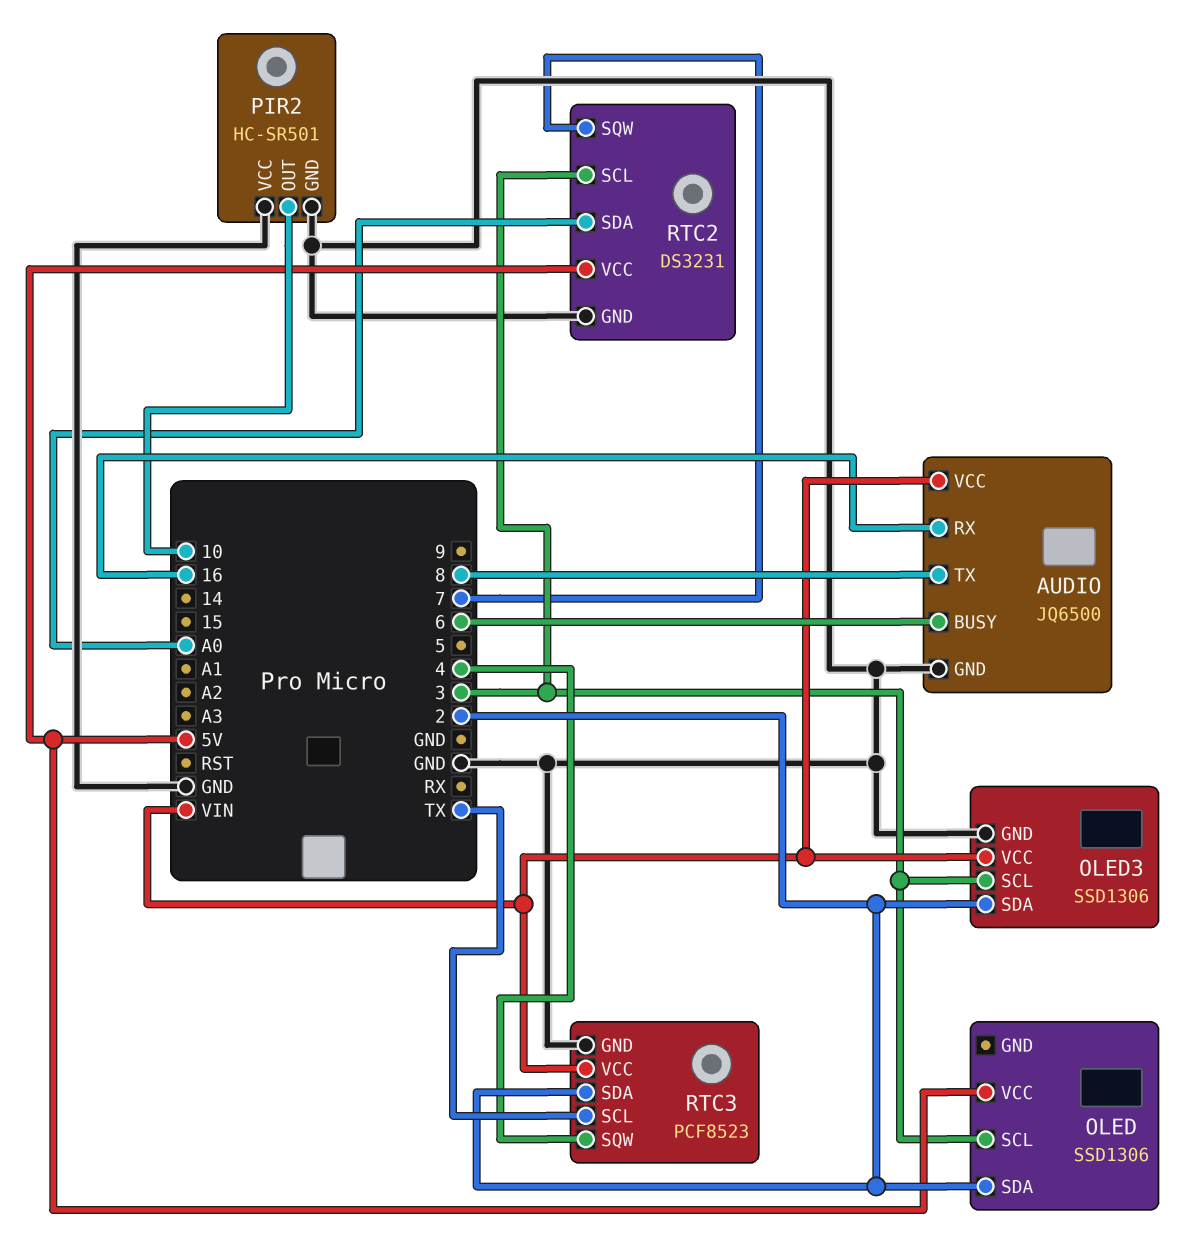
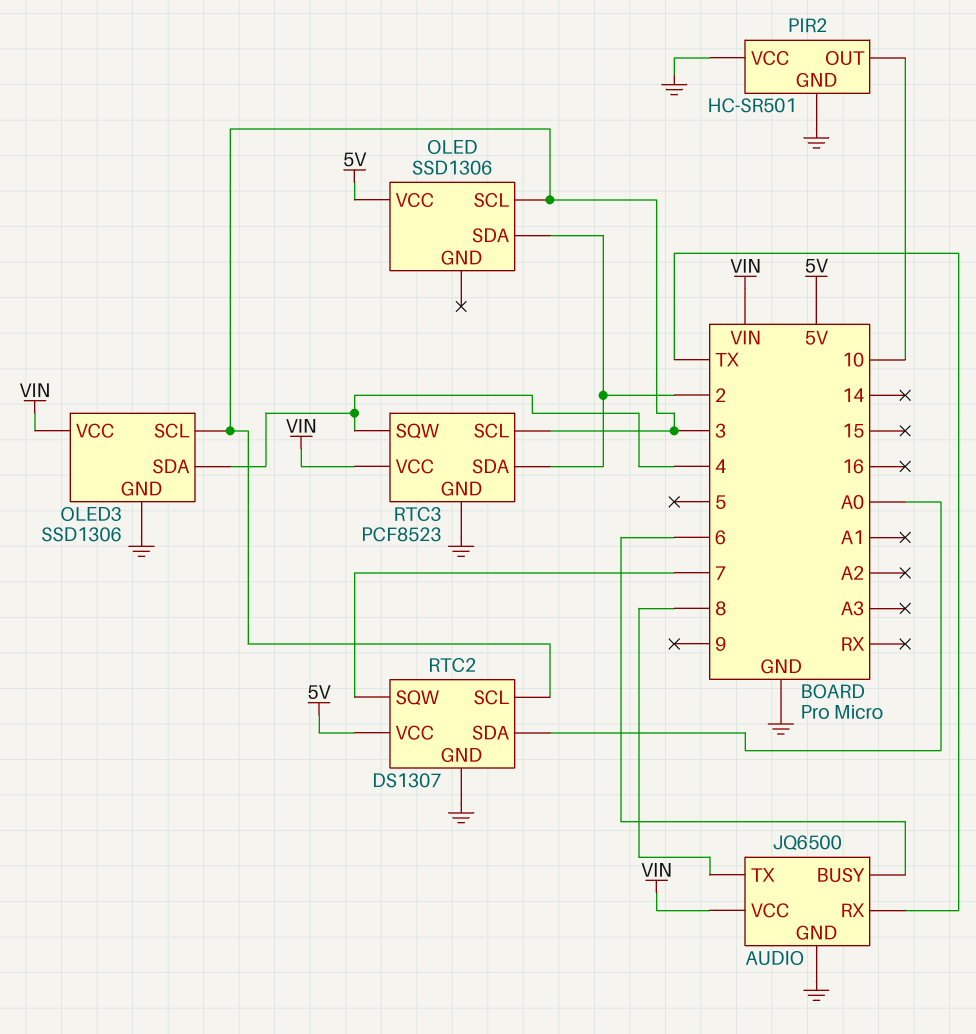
AUDIO pin RX: 16 -> TX
OLED3 pin SDA: 2 -> 4
RTC2: DS3231 -> DS1307
RTC3 pin SCL: TX -> 3

